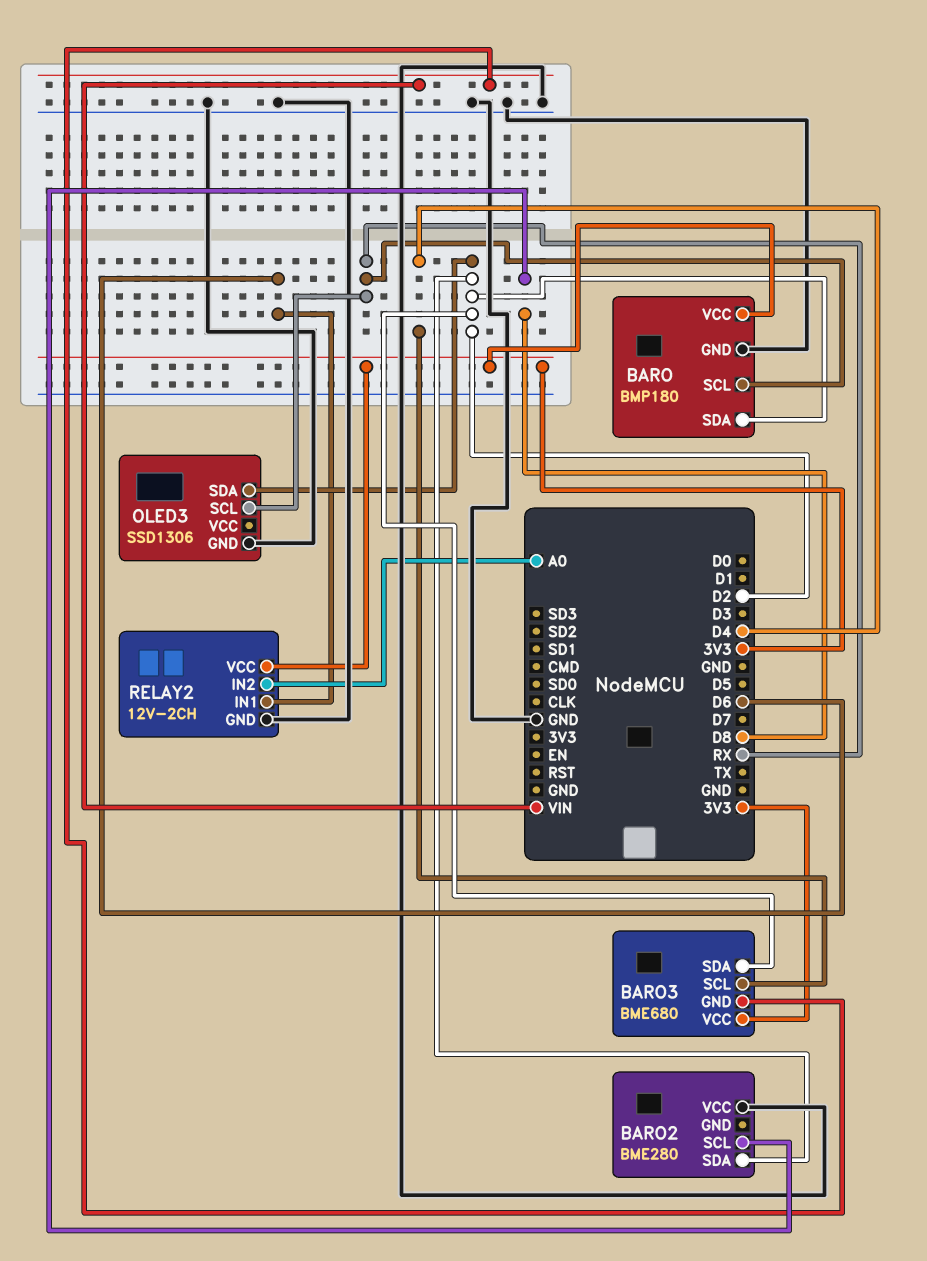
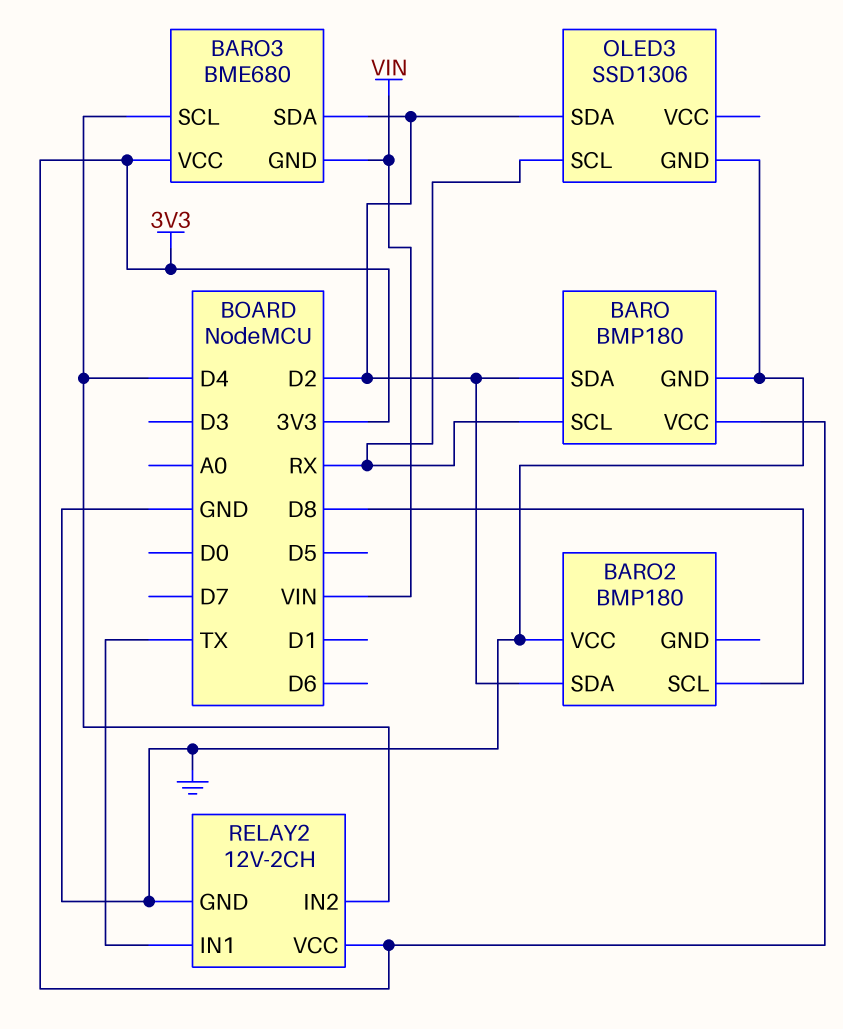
BARO2: BME280 -> BMP180
RELAY2 pin IN1: D6 -> TX
RELAY2 pin IN2: A0 -> D4

